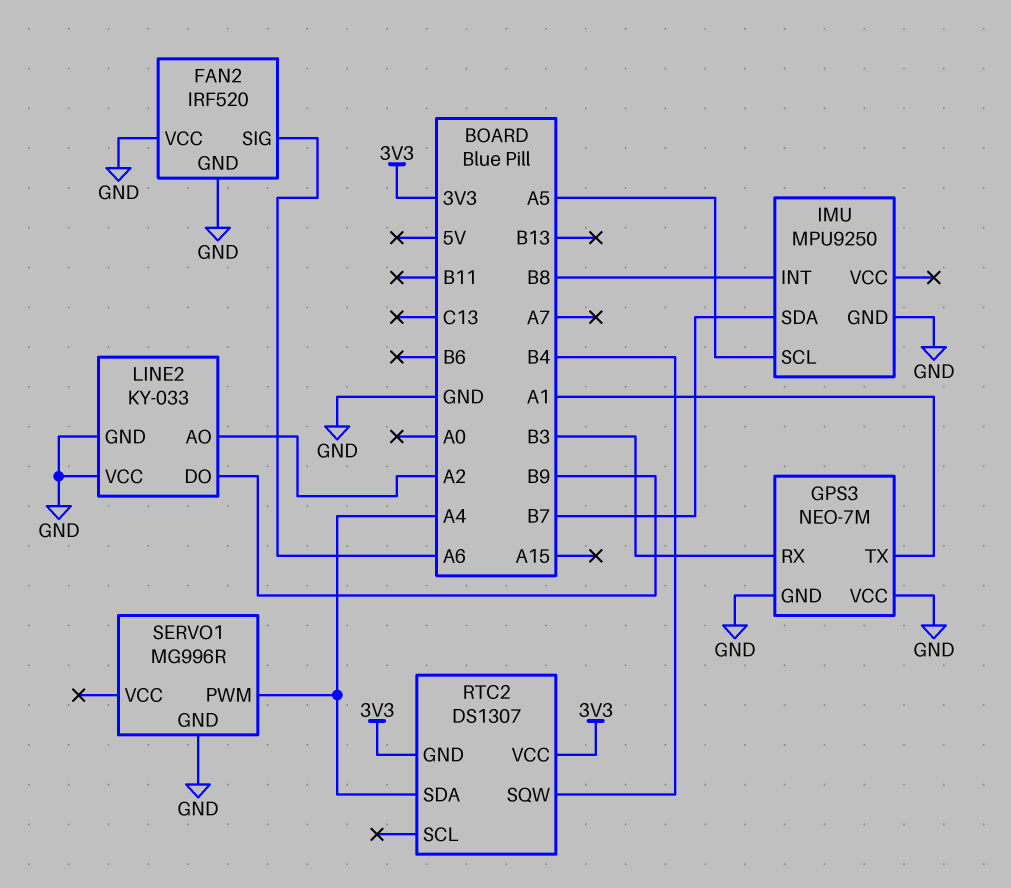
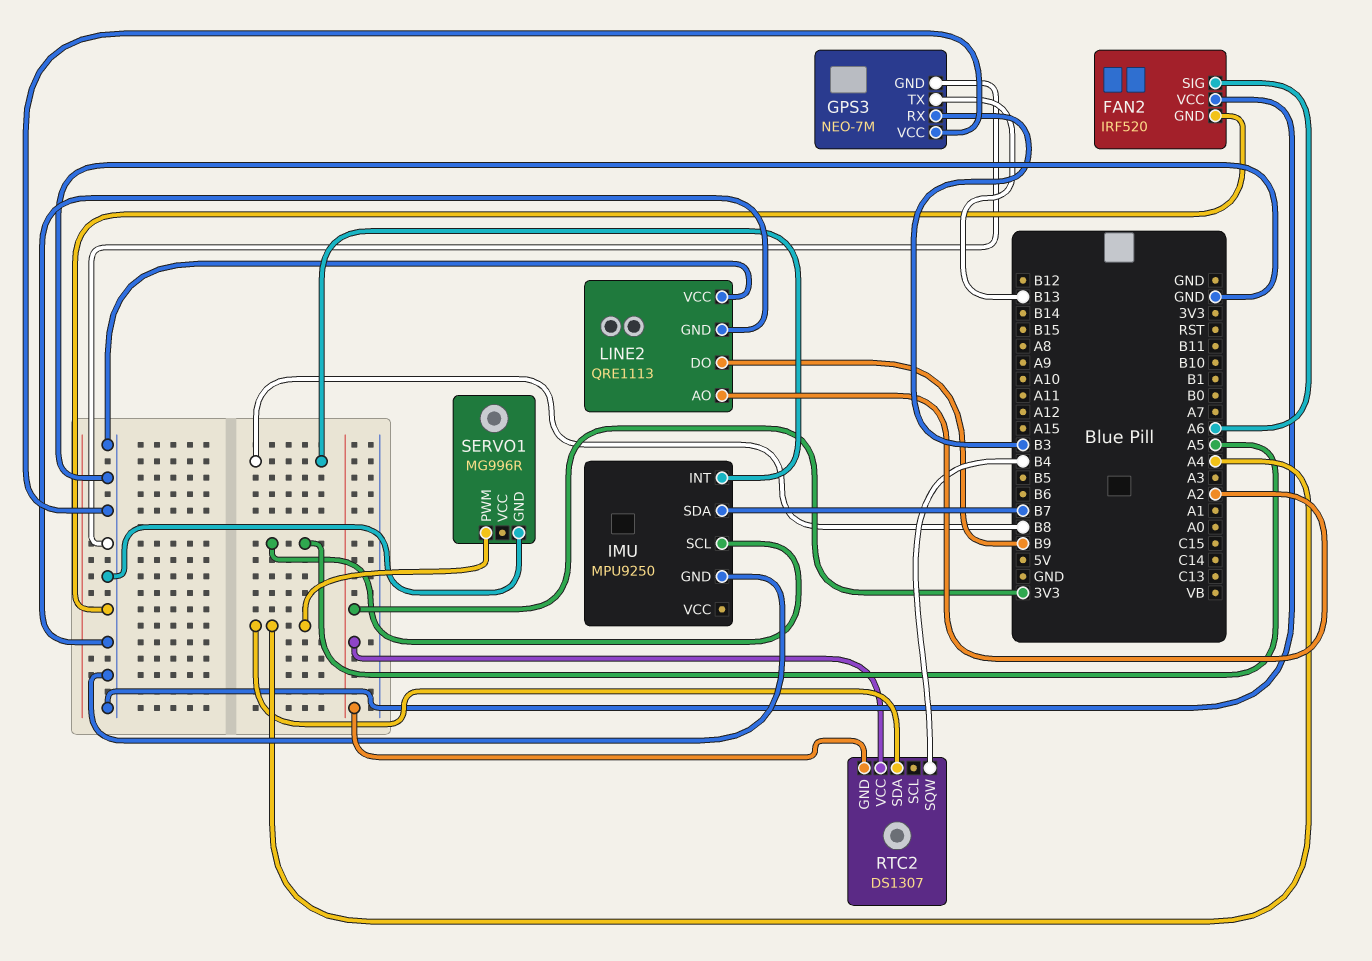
GPS3 pin TX: A1 -> B13
LINE2: KY-033 -> QRE1113

